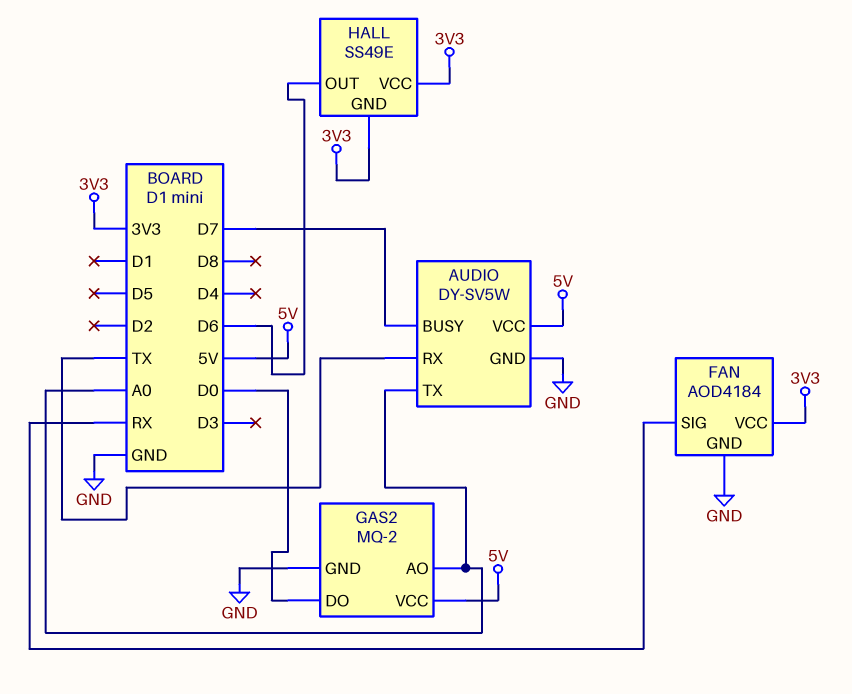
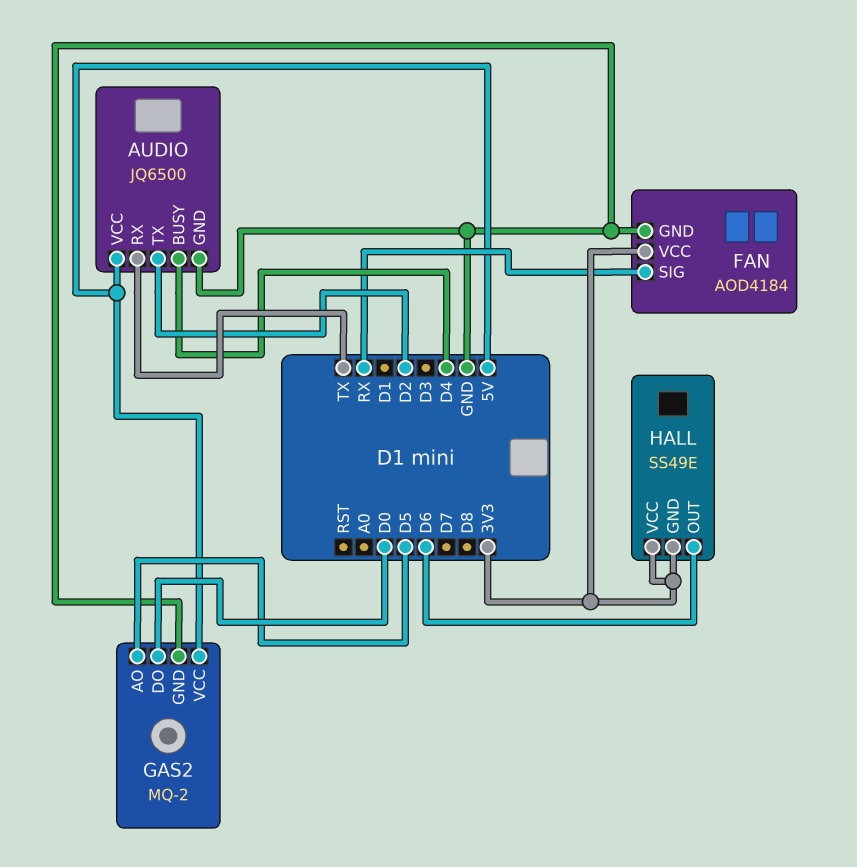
AUDIO: DY-SV5W -> JQ6500
AUDIO pin BUSY: D7 -> D4
AUDIO pin TX: A0 -> D2
GAS2 pin AO: A0 -> D5

